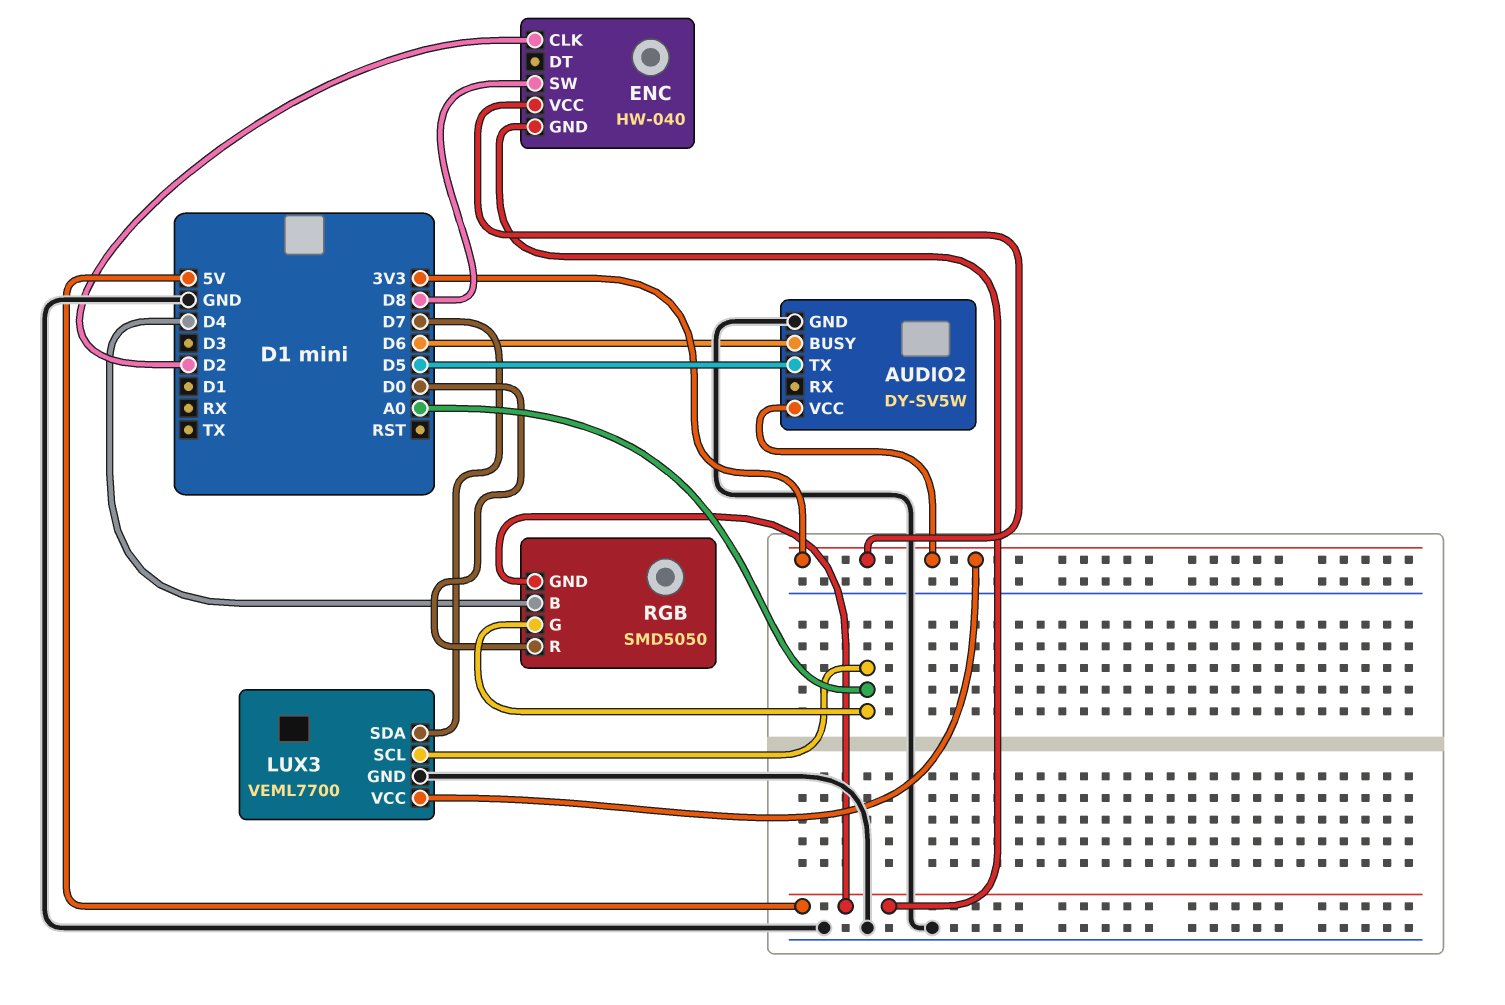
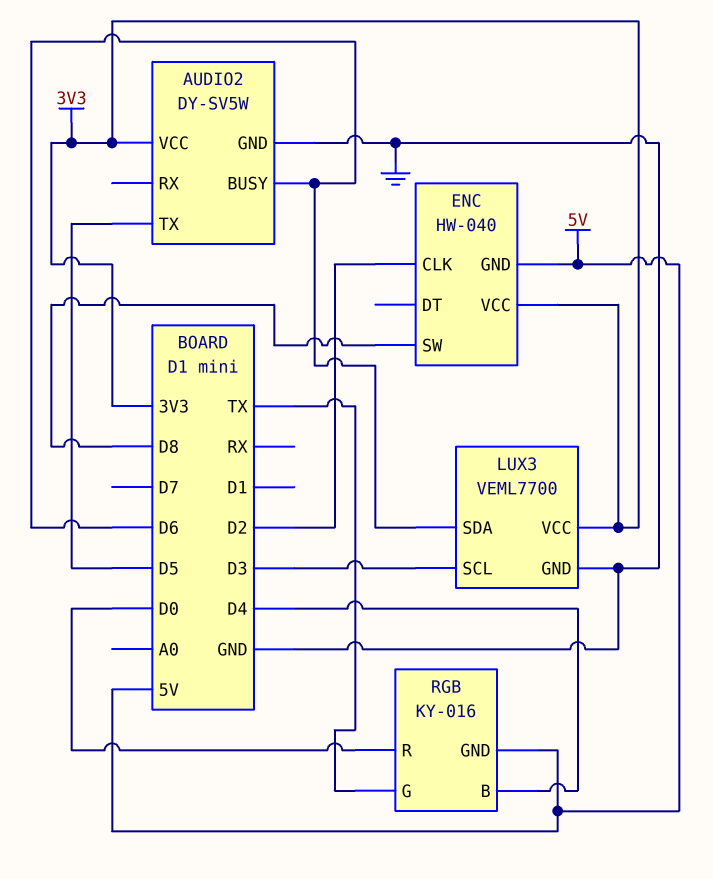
LUX3 pin SCL: A0 -> D3
LUX3 pin SDA: D7 -> D6
RGB: SMD5050 -> KY-016
RGB pin G: A0 -> TX

